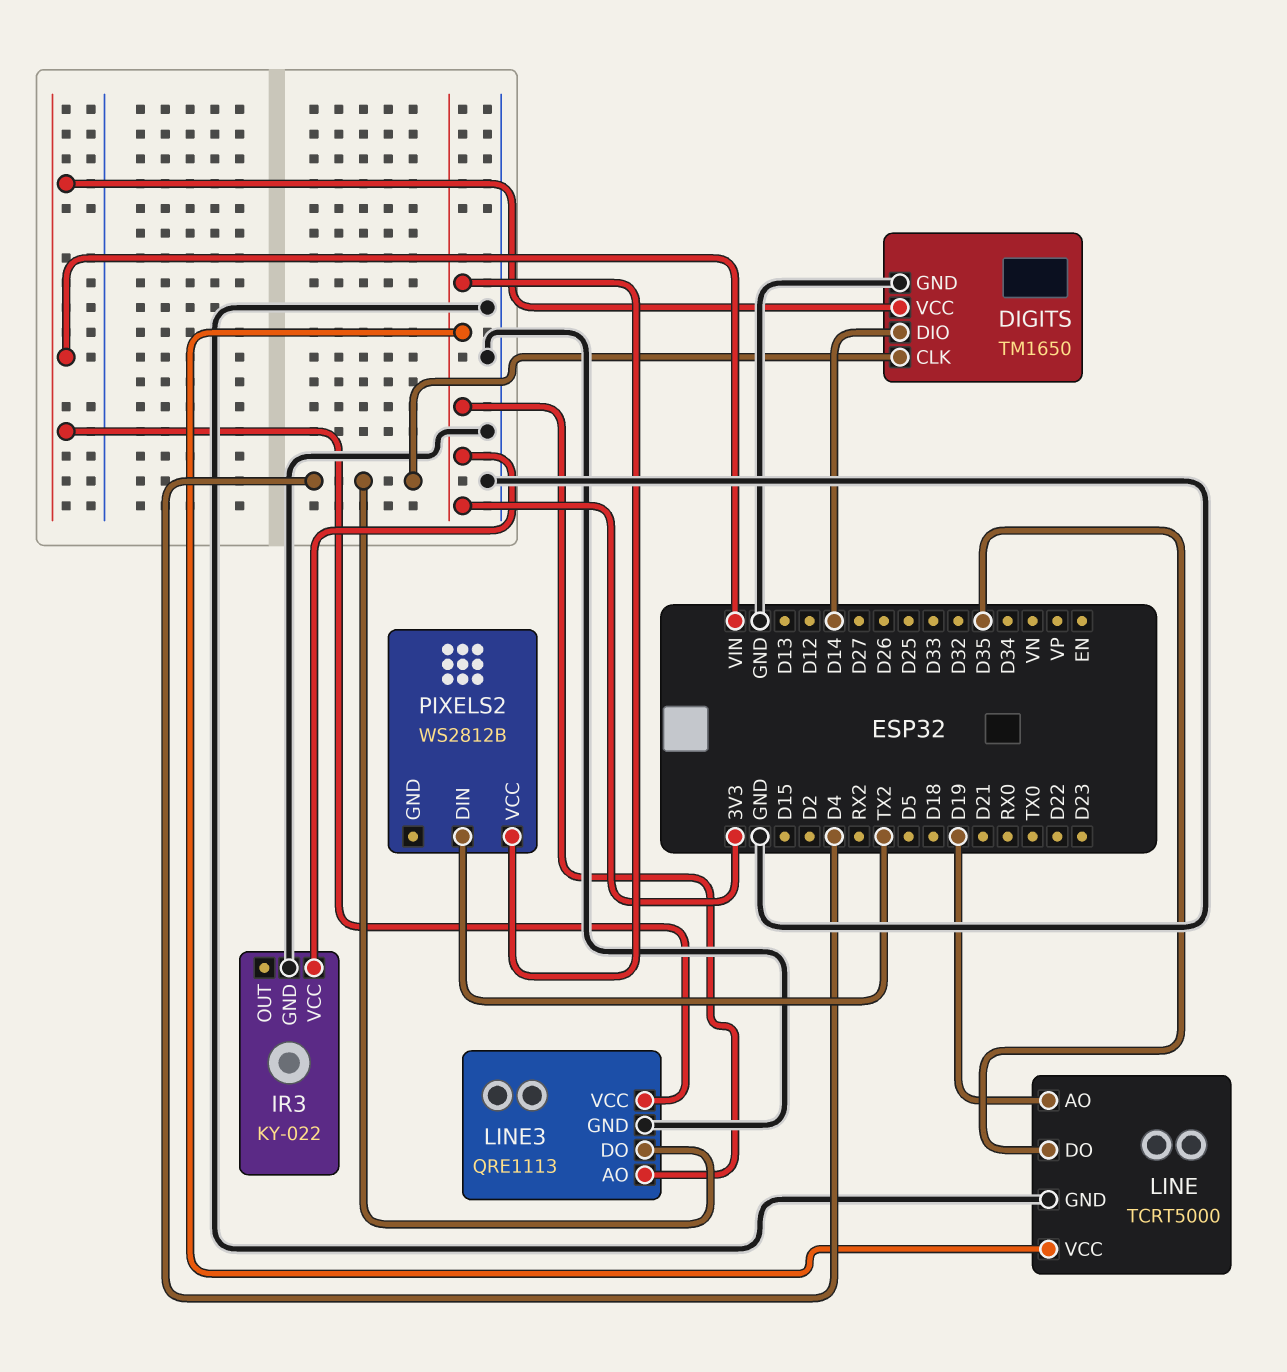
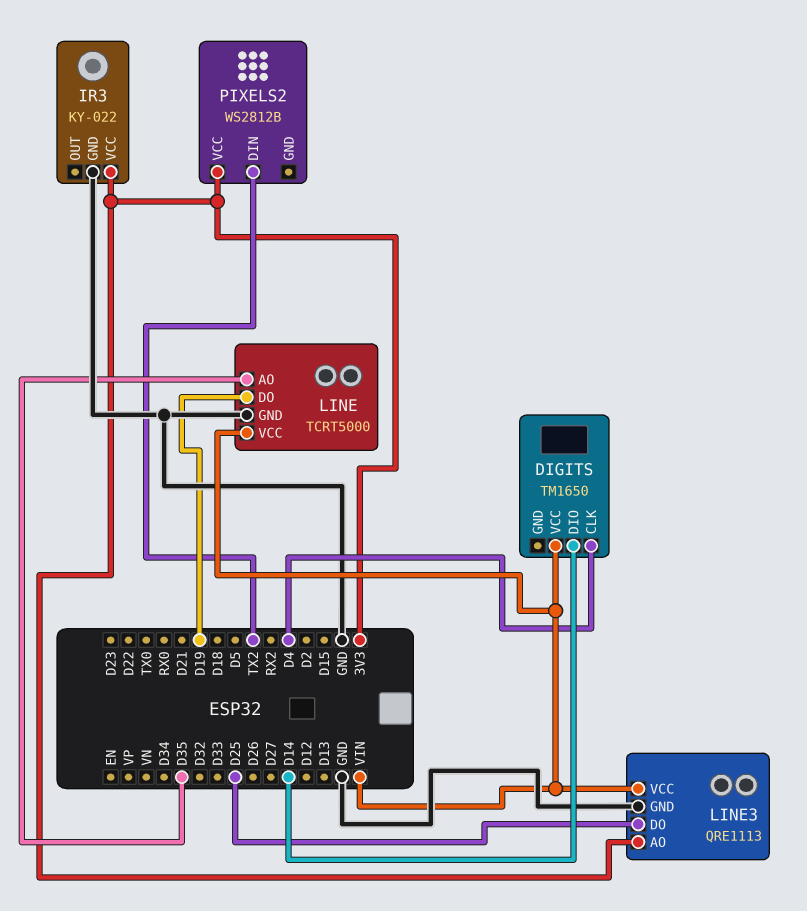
DIGITS pin GND: GND -> none
LINE pin AO: D19 -> D35
LINE pin DO: D35 -> D19
LINE pin VCC: 3V3 -> VIN
LINE3 pin DO: D4 -> D25

